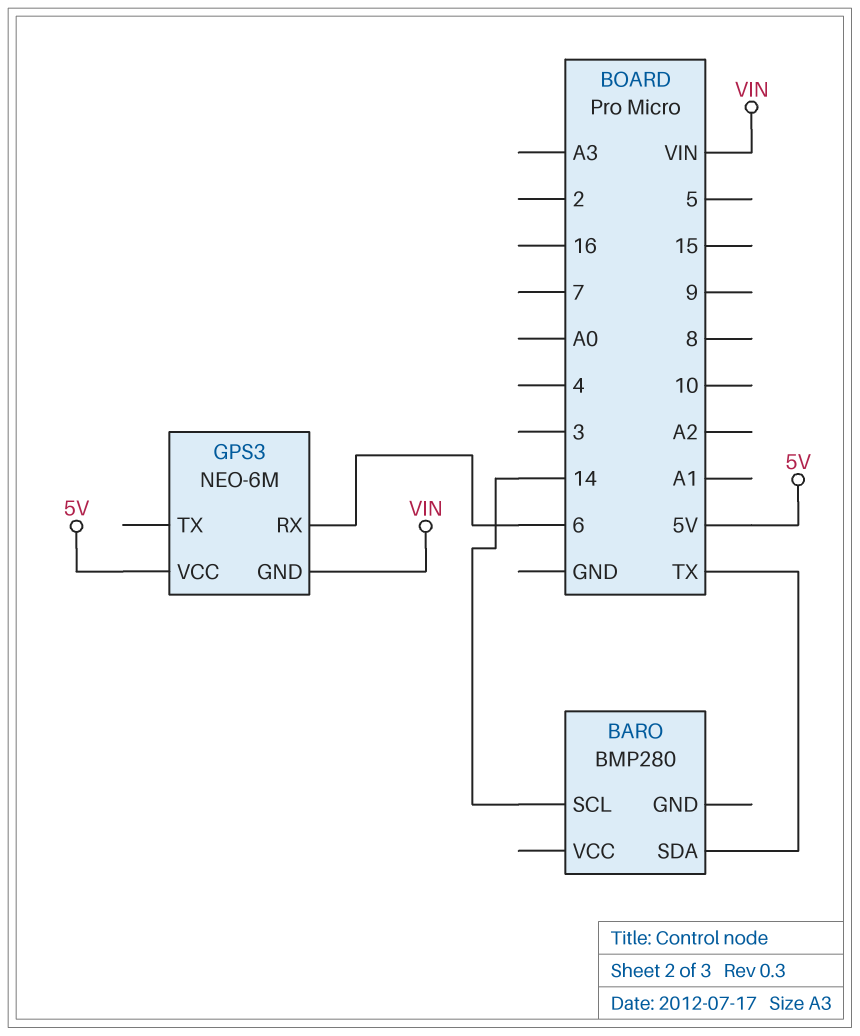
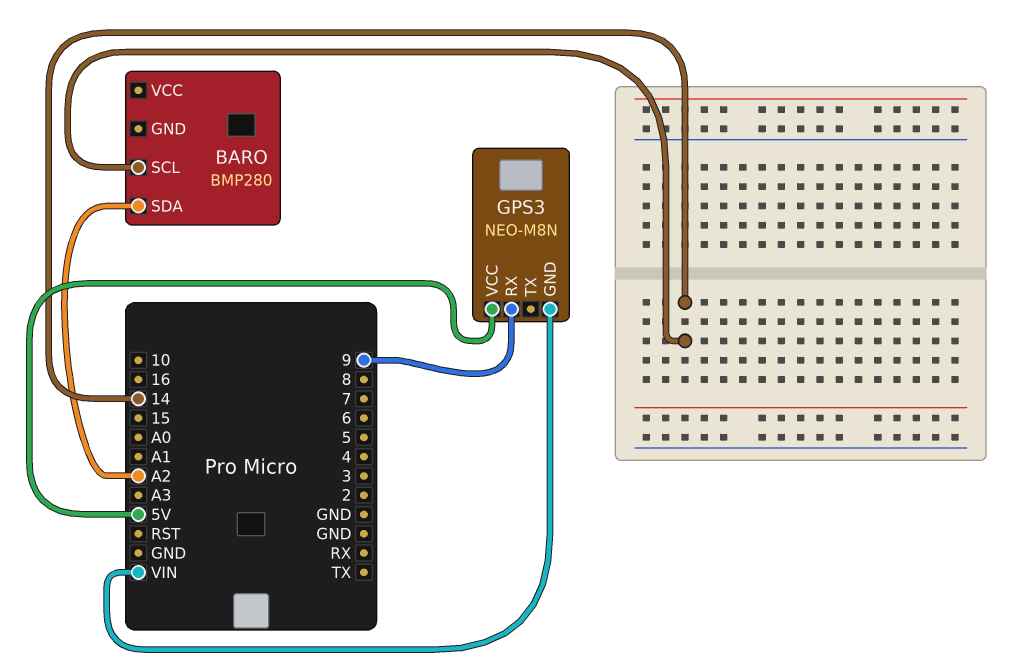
BARO pin SDA: TX -> A2
GPS3: NEO-6M -> NEO-M8N
GPS3 pin RX: 6 -> 9

